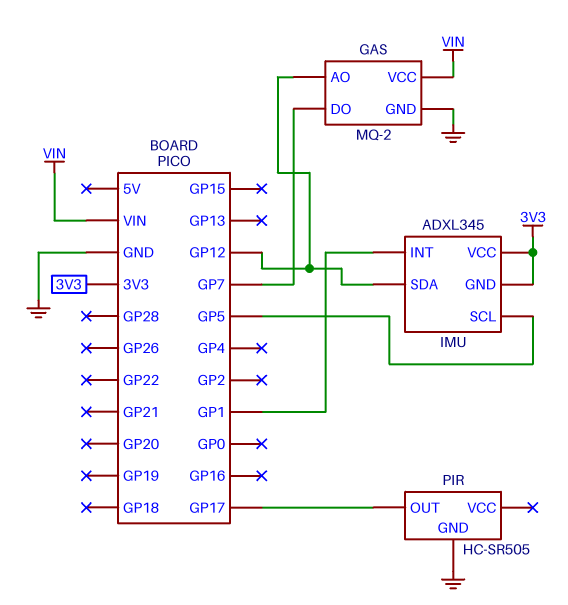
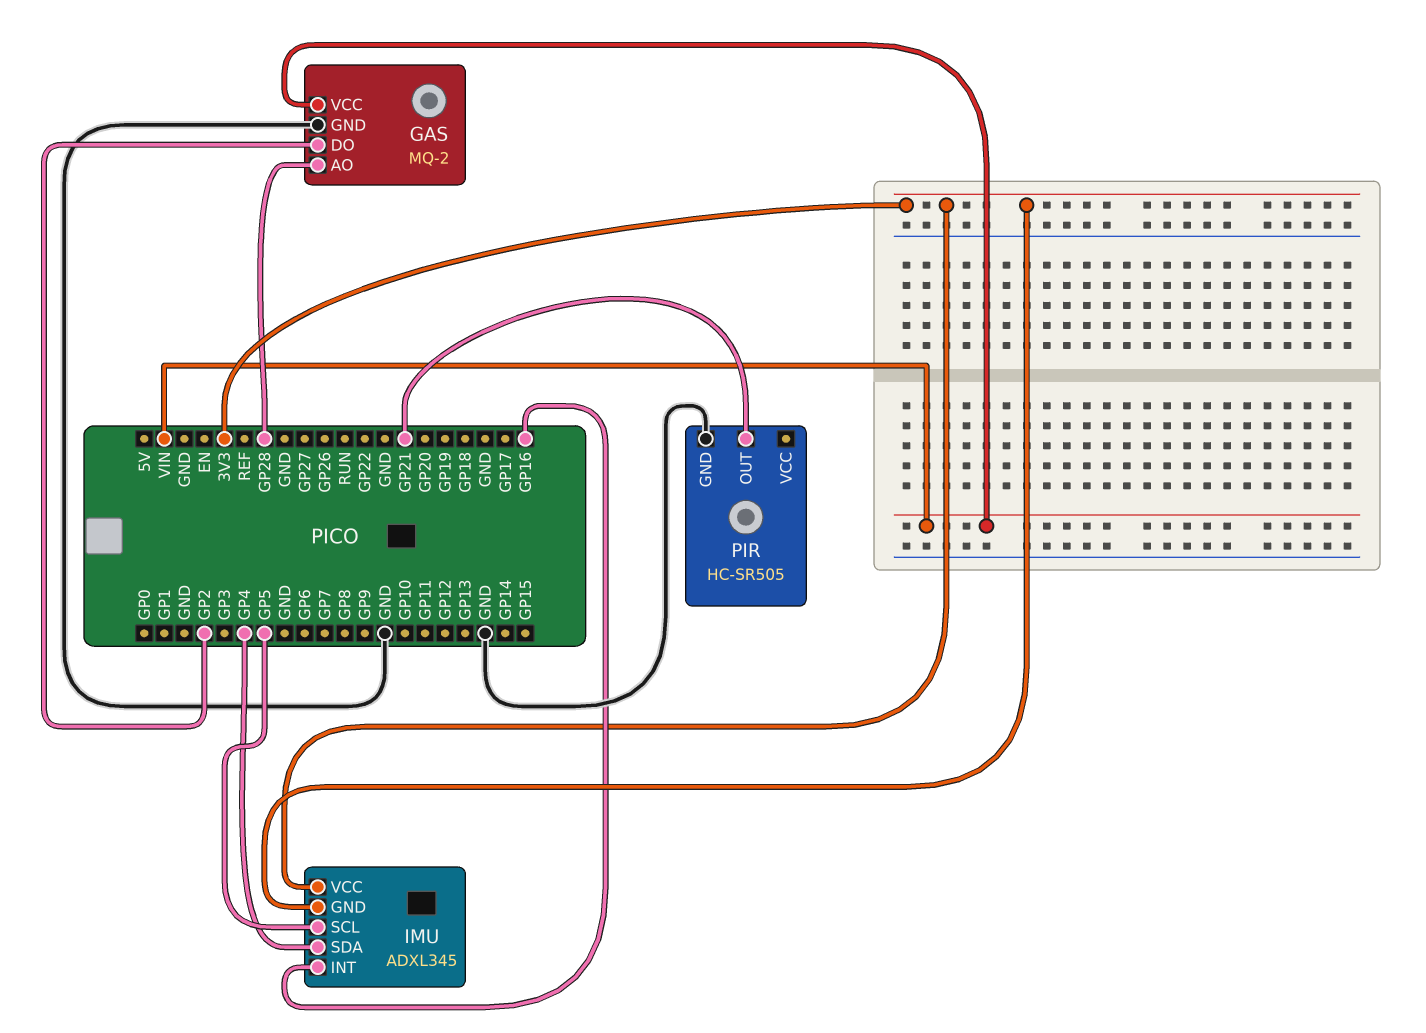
GAS pin AO: GP12 -> GP28
GAS pin DO: GP7 -> GP2
IMU pin INT: GP1 -> GP16
IMU pin SDA: GP12 -> GP4
PIR pin OUT: GP17 -> GP21

